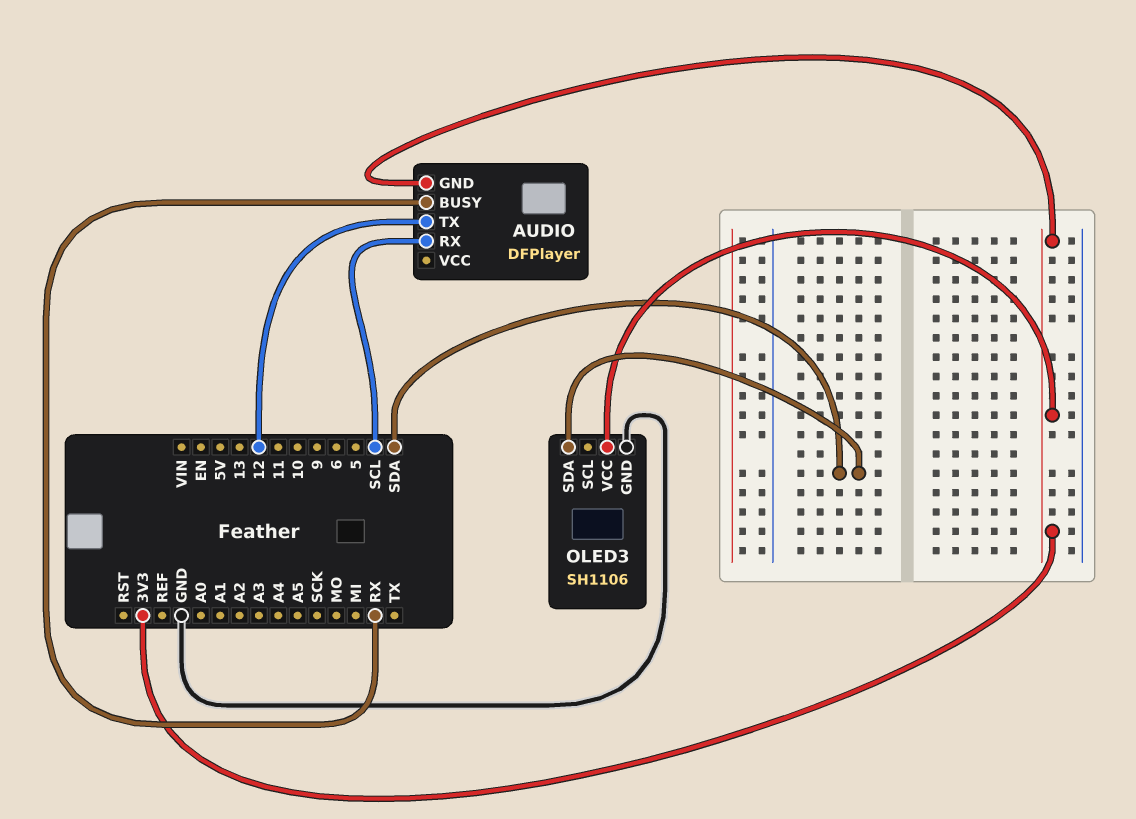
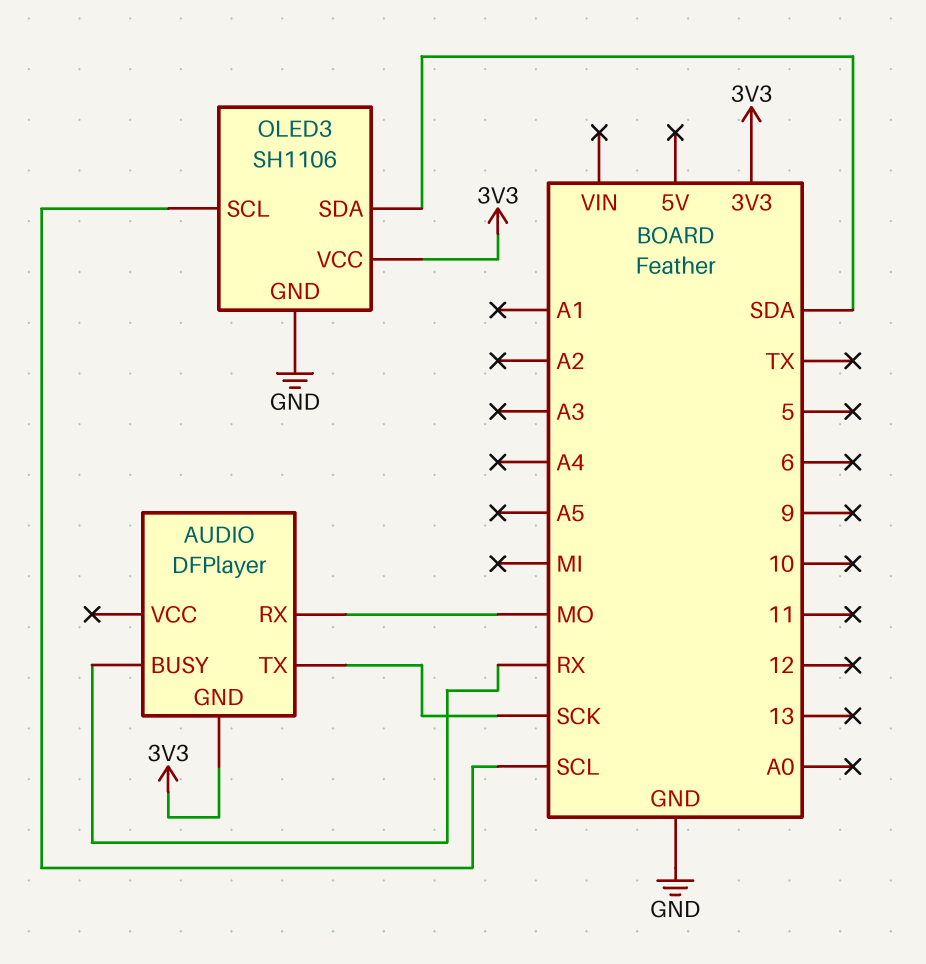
AUDIO pin RX: SCL -> MO
AUDIO pin TX: 12 -> SCK
OLED3 pin SCL: none -> SCL

